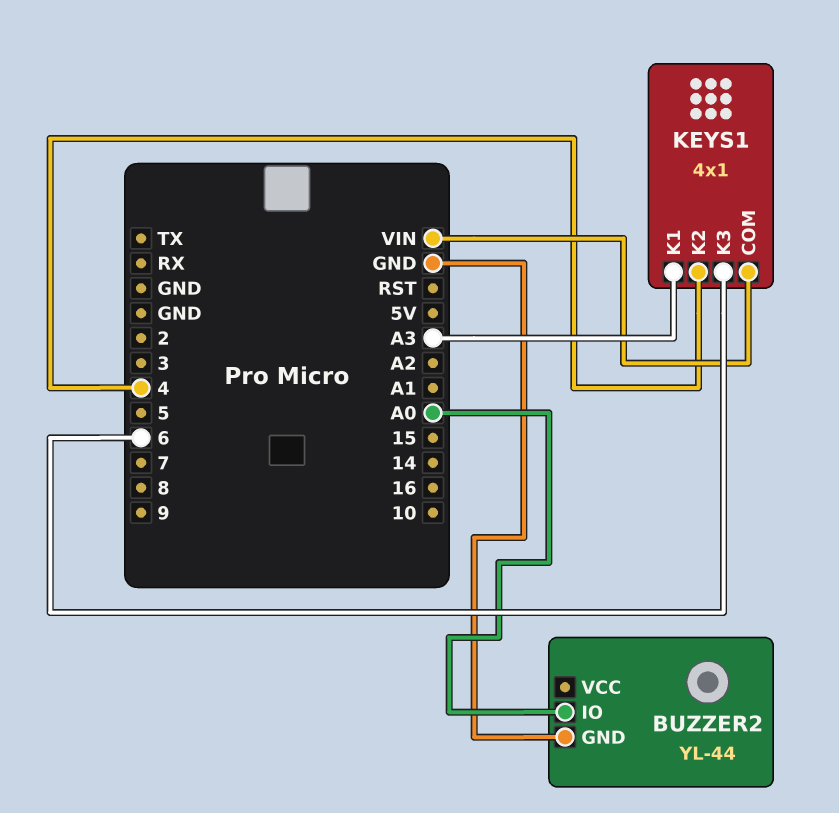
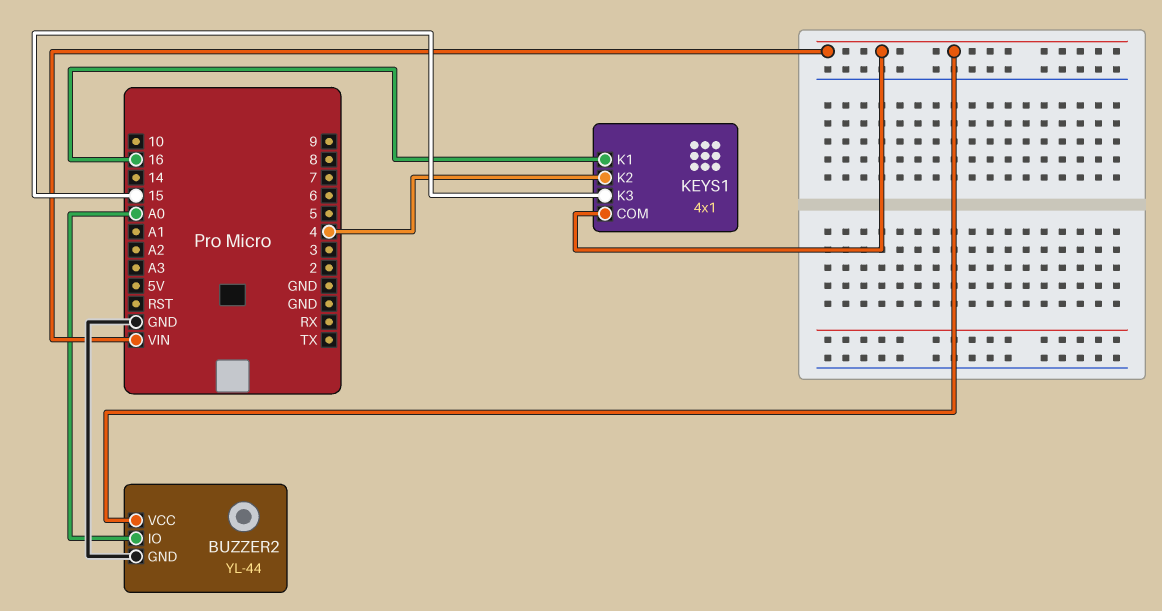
BUZZER2 pin VCC: none -> VIN
KEYS1 pin K1: A3 -> 16
KEYS1 pin K3: 6 -> 15

